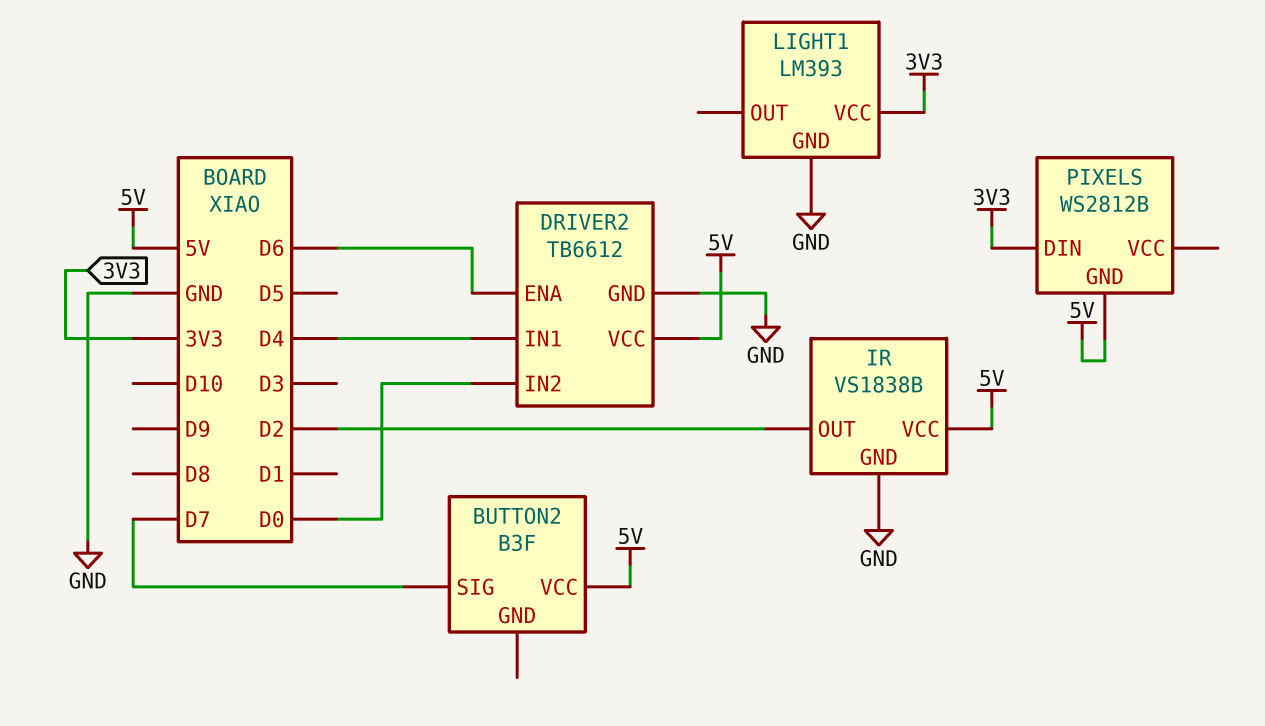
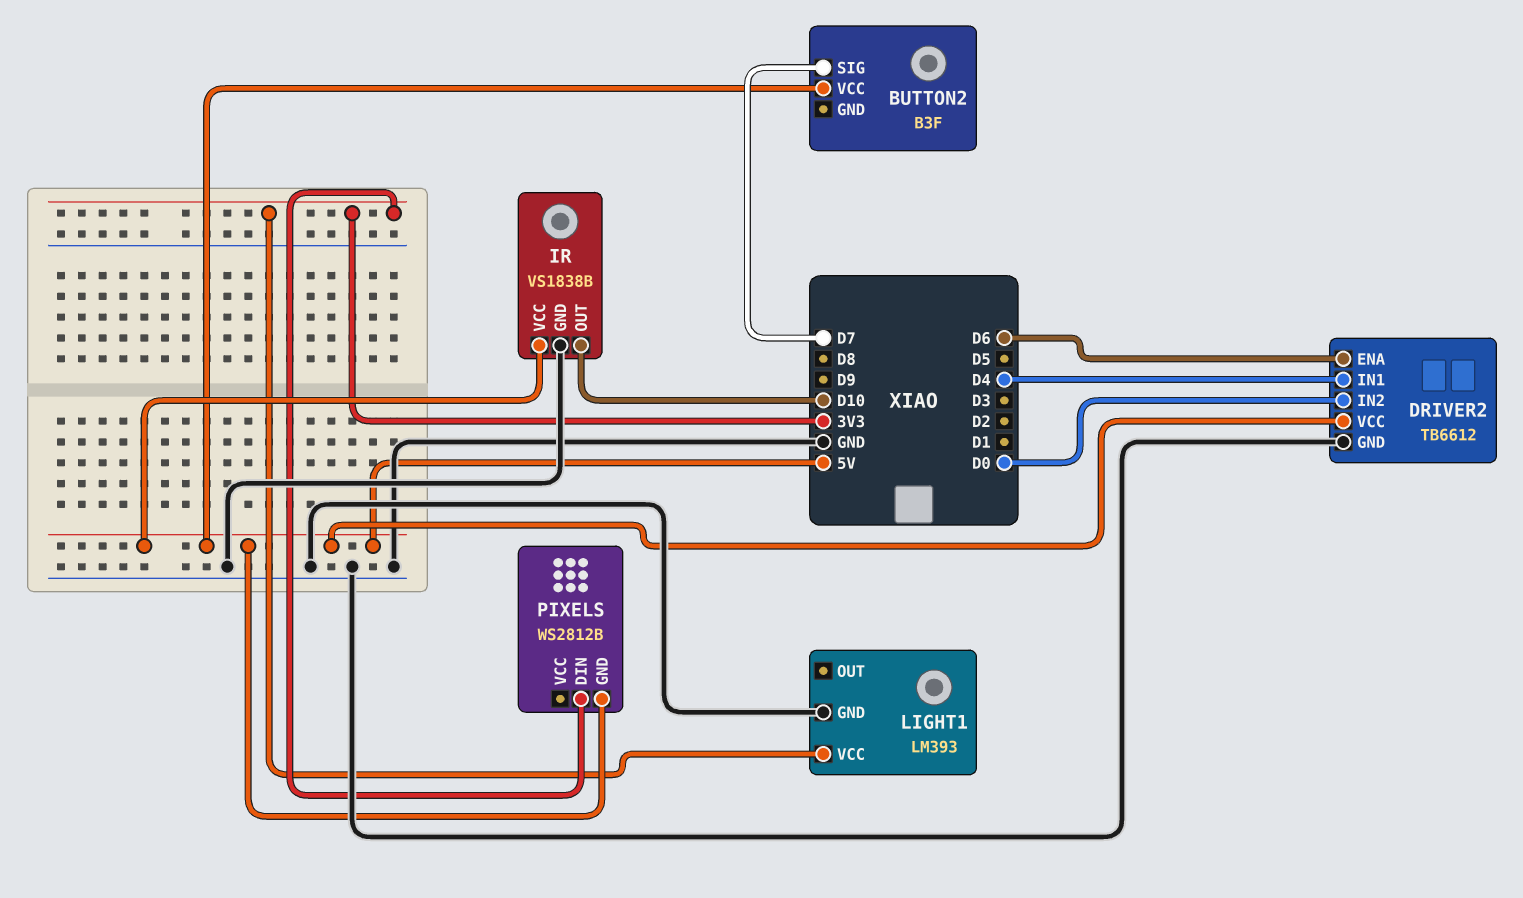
IR pin OUT: D2 -> D10

